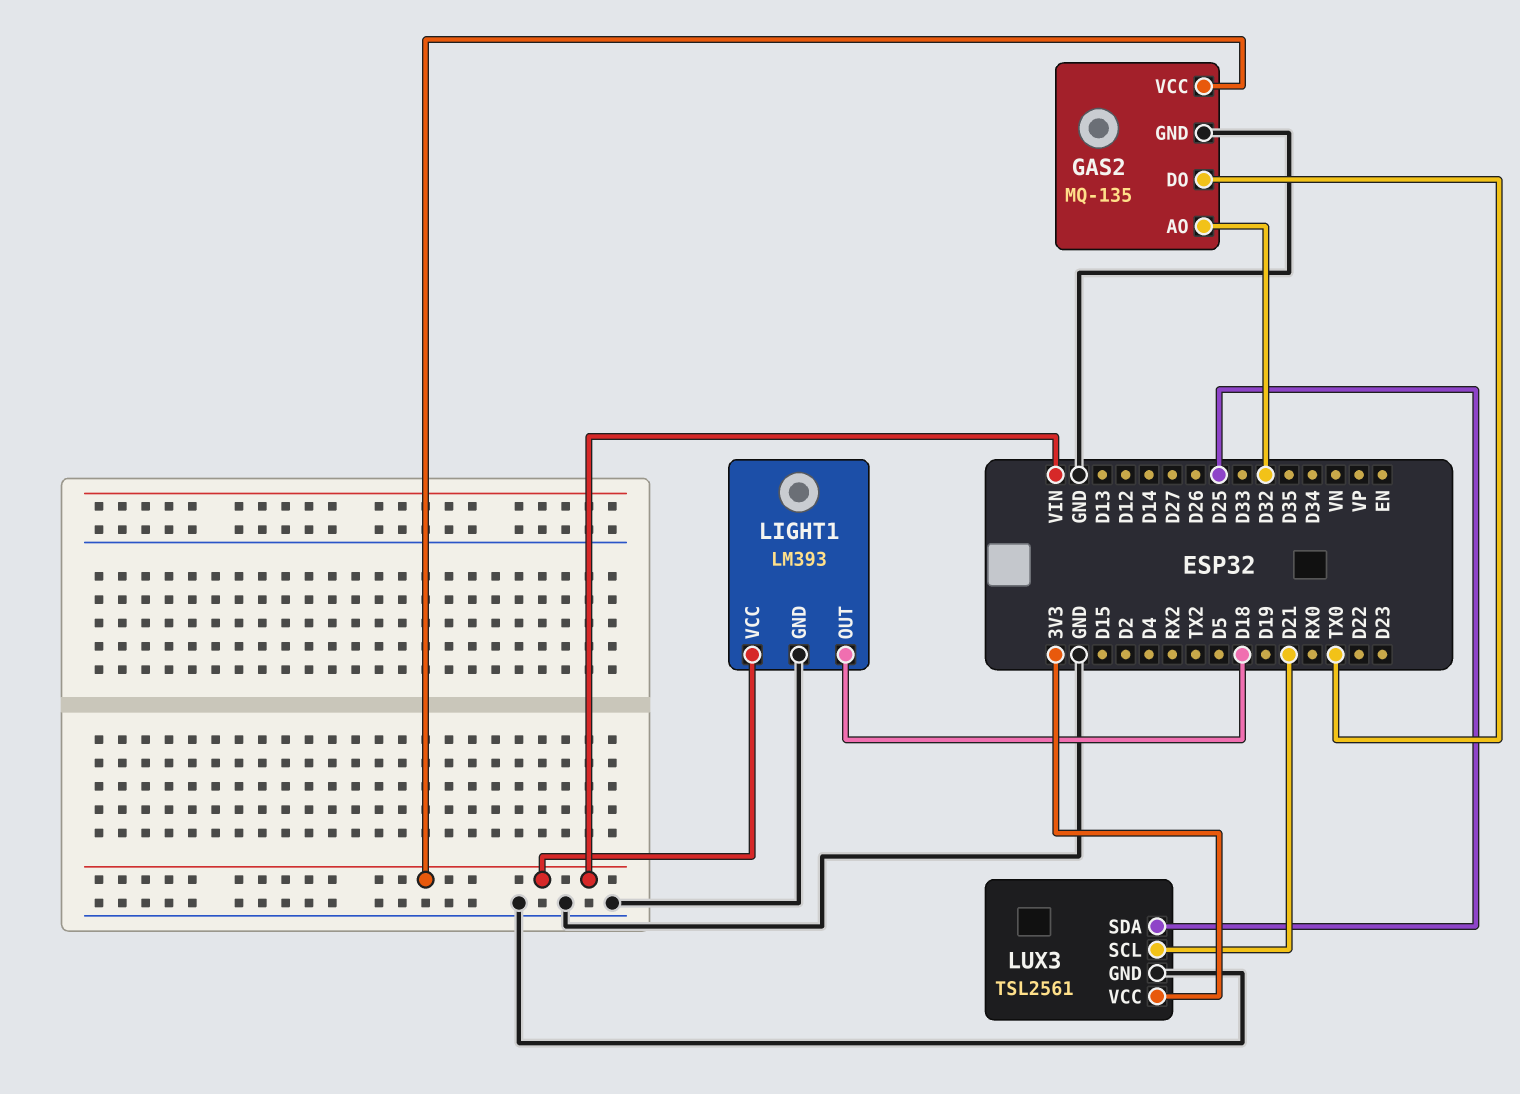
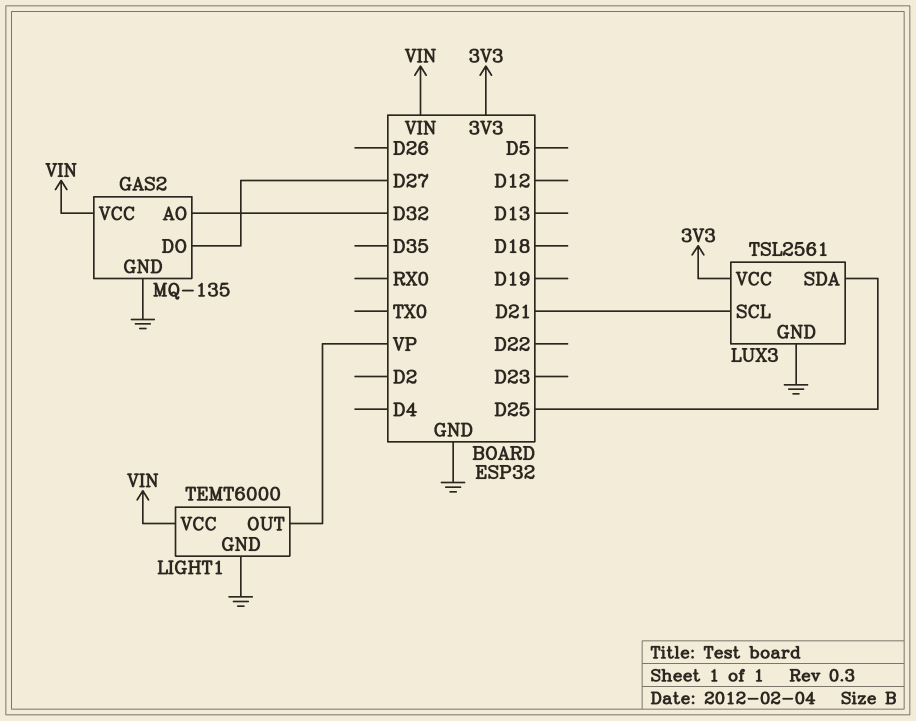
GAS2 pin DO: TX0 -> D27
LIGHT1: LM393 -> TEMT6000
LIGHT1 pin OUT: D18 -> VP

